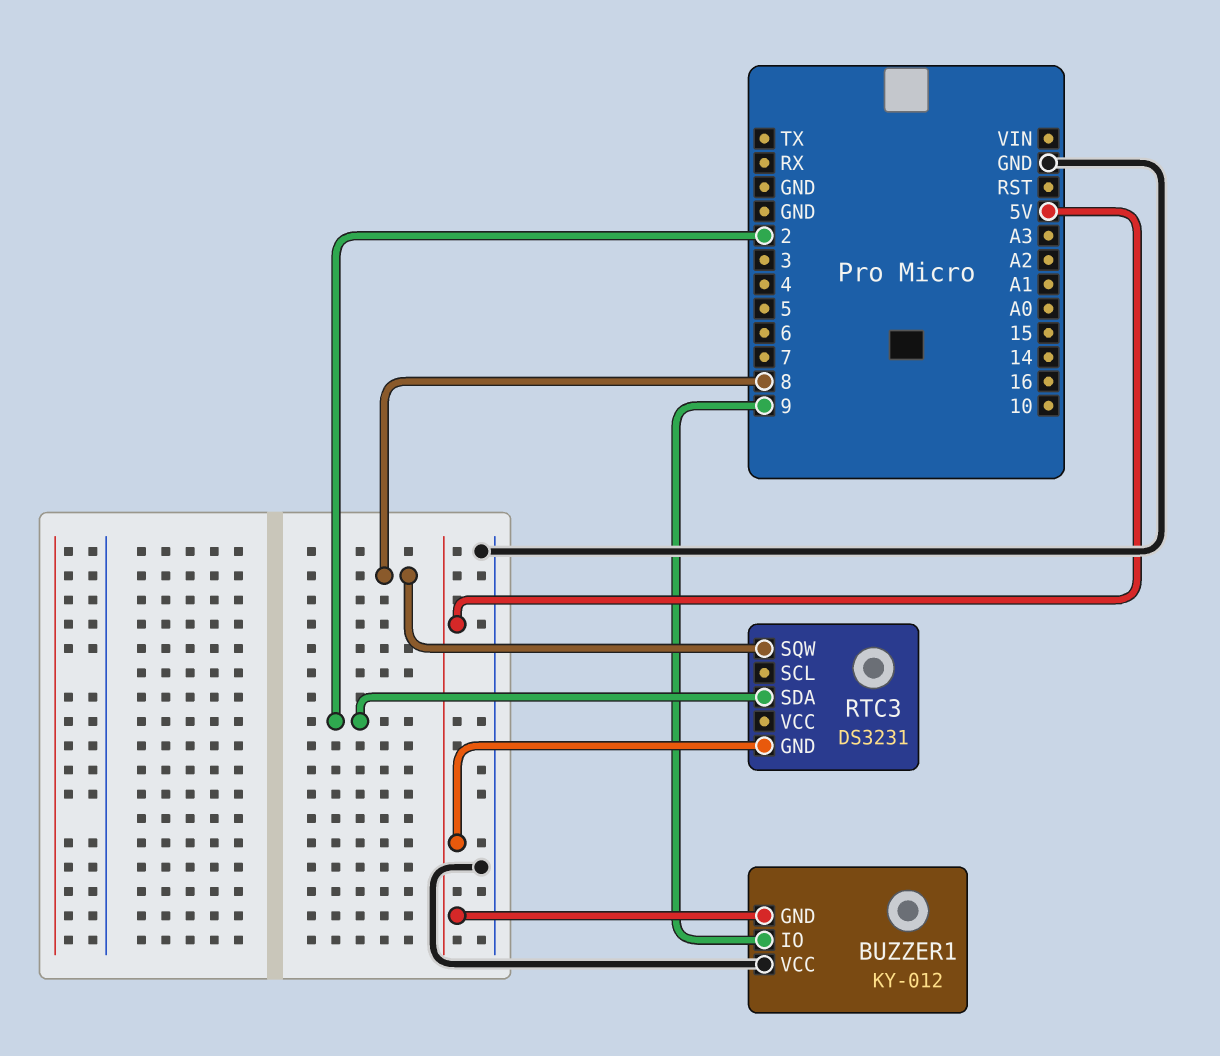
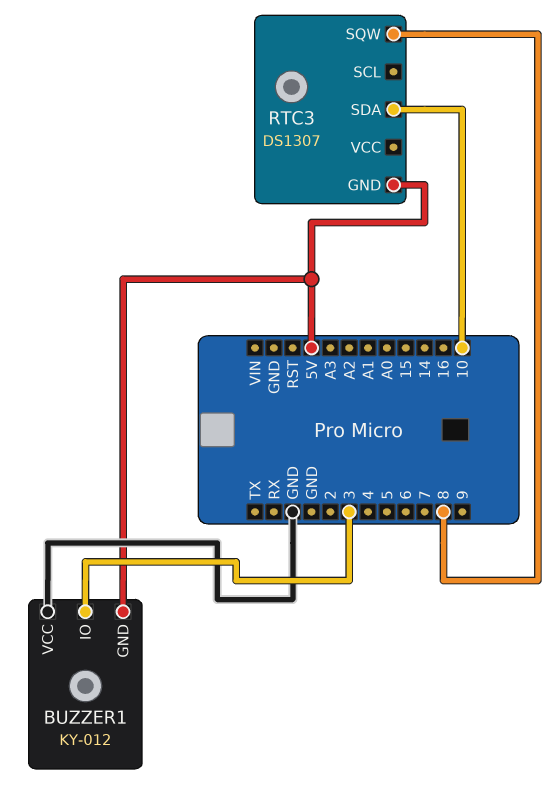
BUZZER1 pin IO: 9 -> 3
RTC3: DS3231 -> DS1307
RTC3 pin SDA: 2 -> 10

